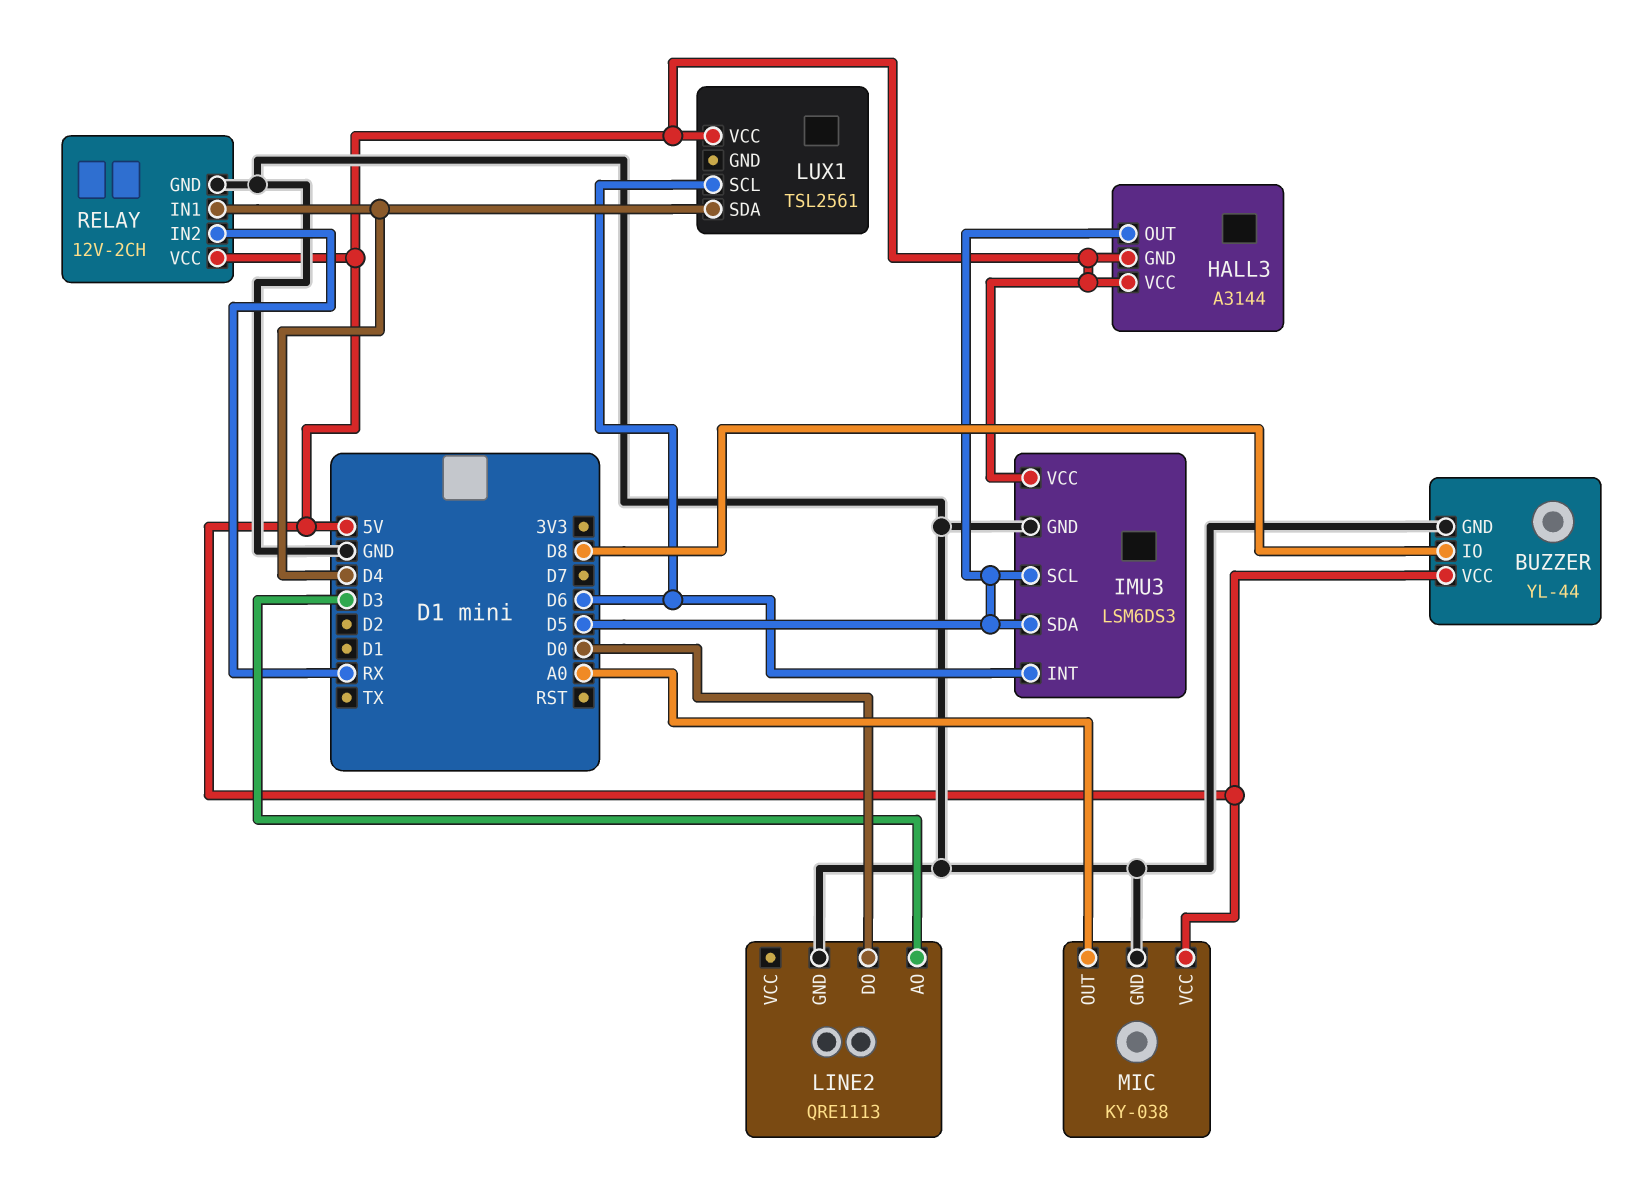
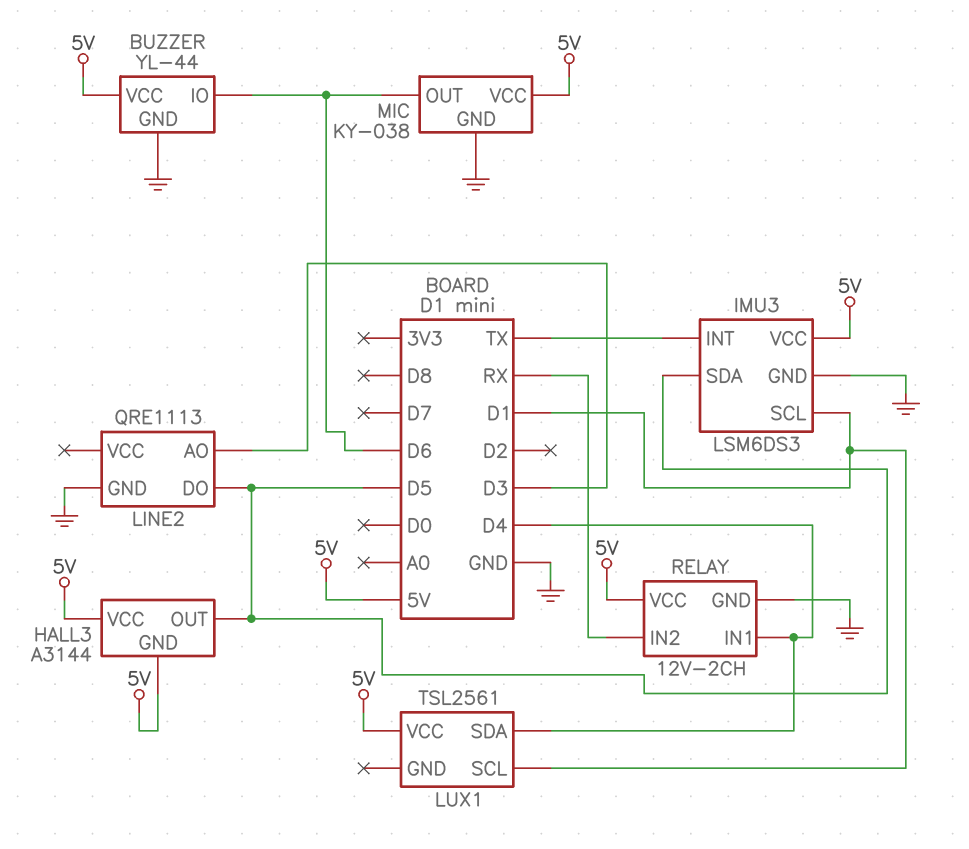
BUZZER pin IO: D8 -> D6
IMU3 pin INT: D6 -> TX
IMU3 pin SCL: D5 -> D1
LINE2 pin DO: D0 -> D5
LUX1 pin SCL: D6 -> D1
MIC pin OUT: A0 -> D6

